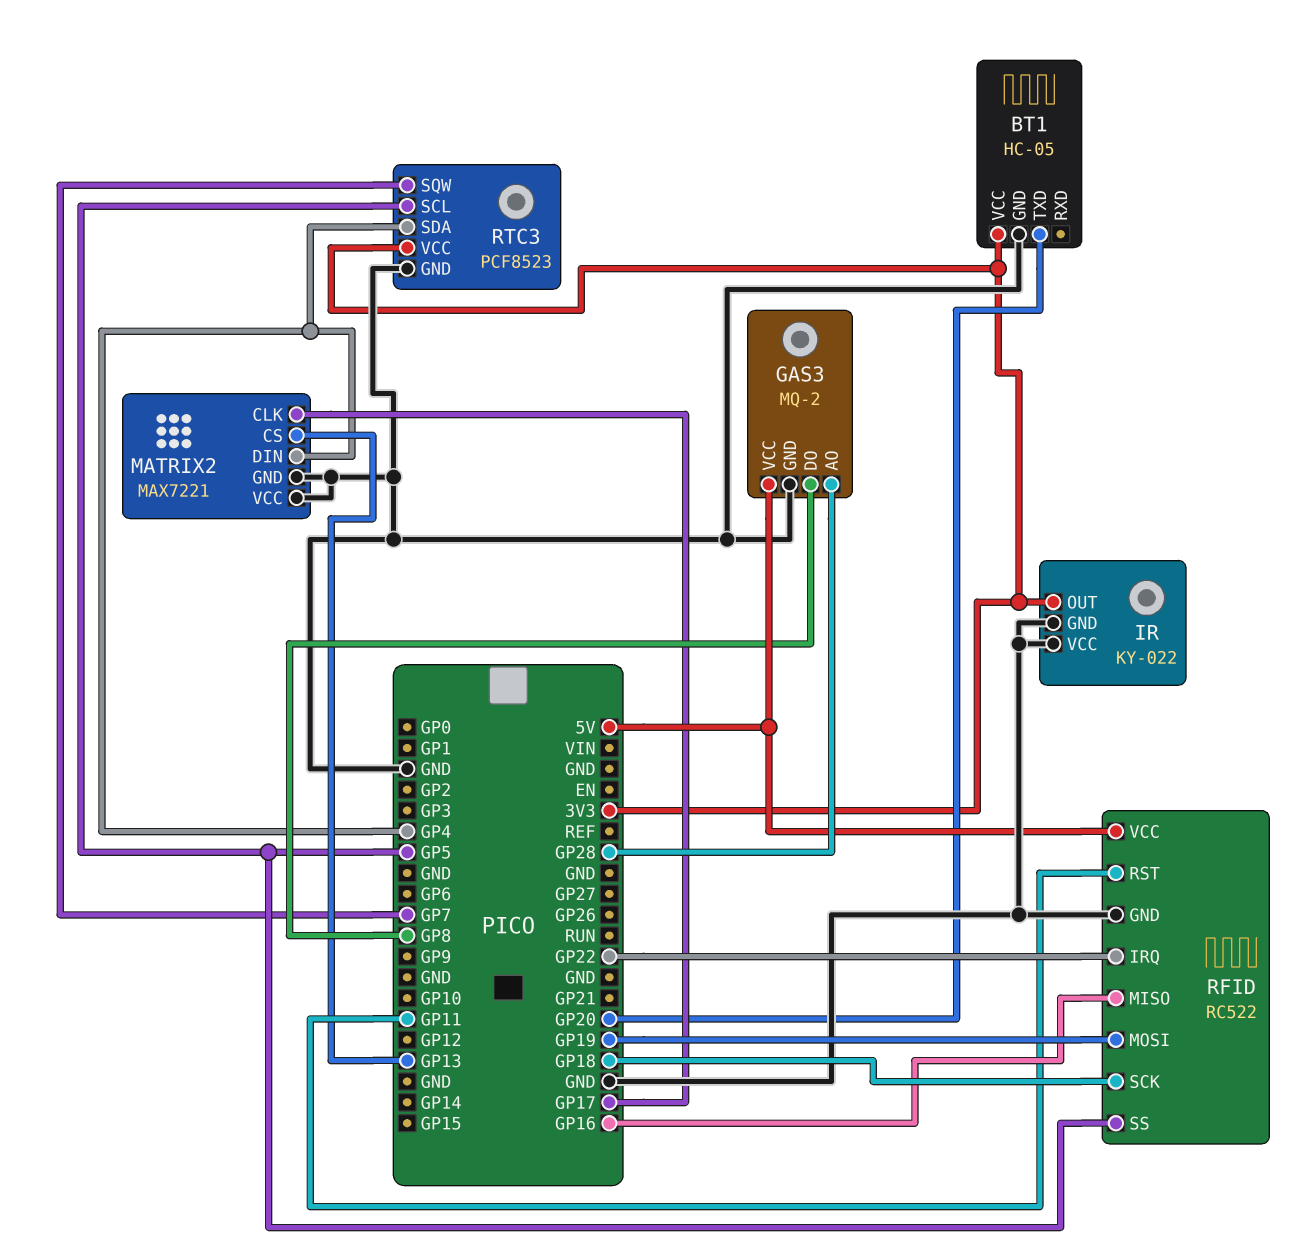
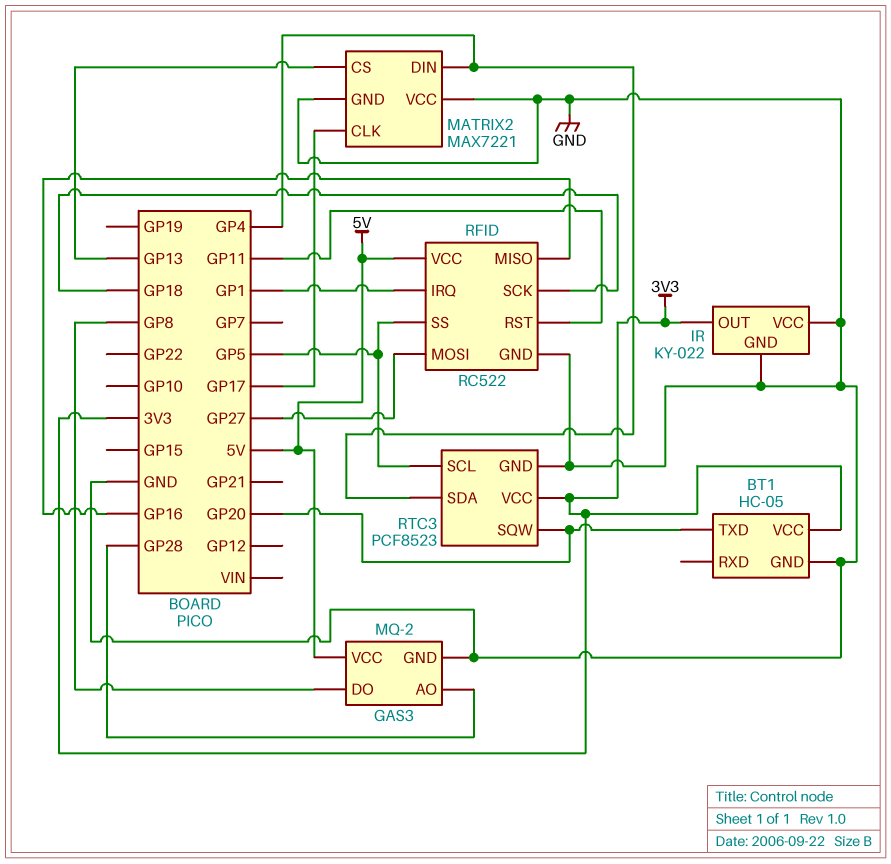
RFID pin IRQ: GP22 -> GP1
RFID pin MOSI: GP19 -> GP27
RTC3 pin SQW: GP7 -> GP20

